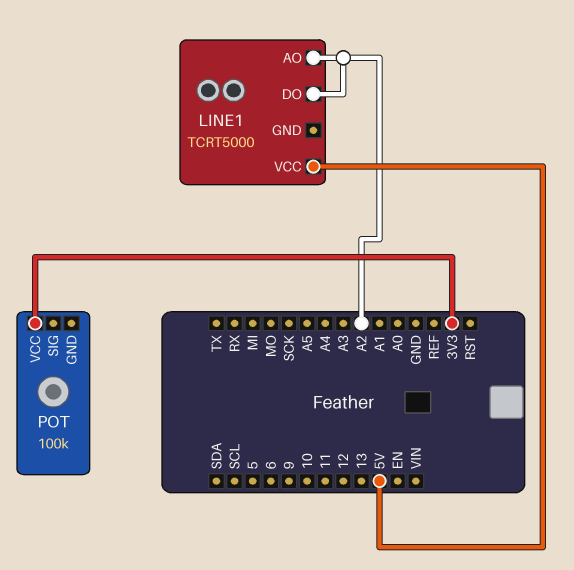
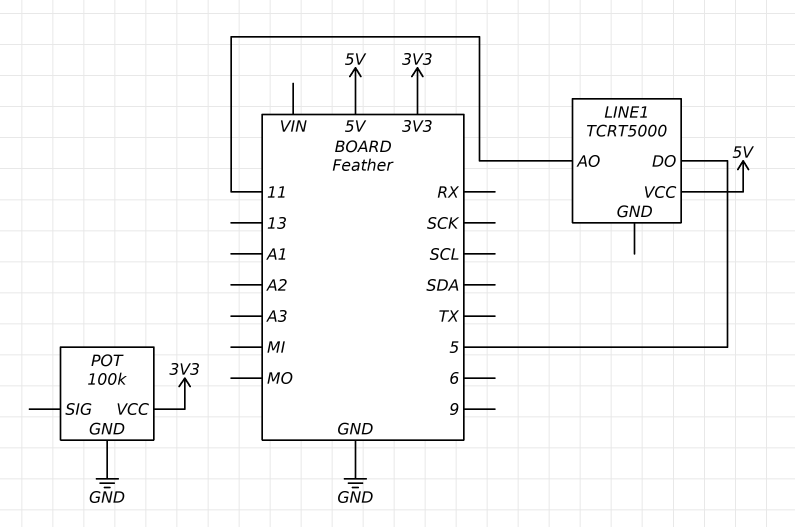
LINE1 pin AO: A2 -> 11
LINE1 pin DO: A2 -> 5
POT pin GND: none -> GND

